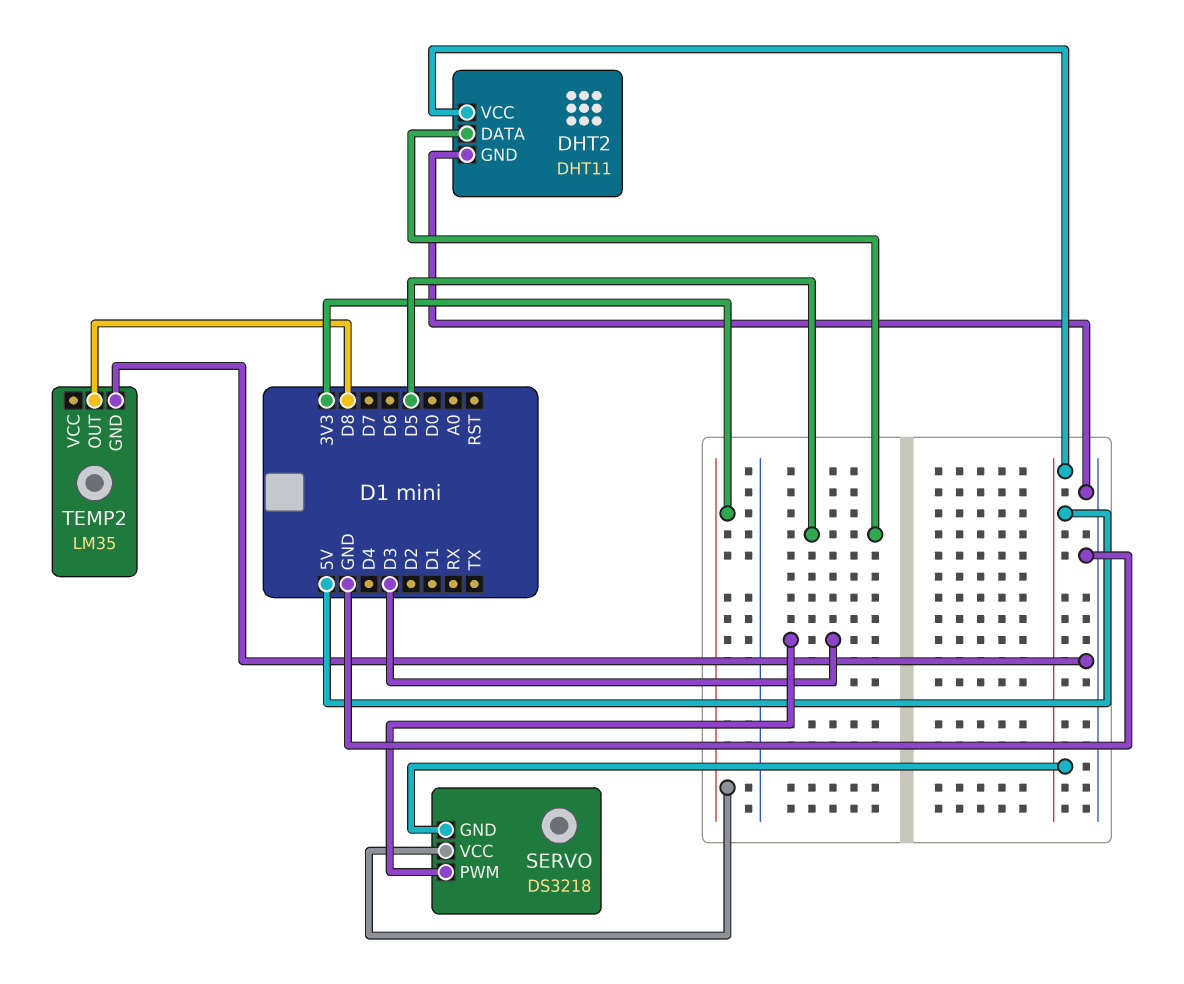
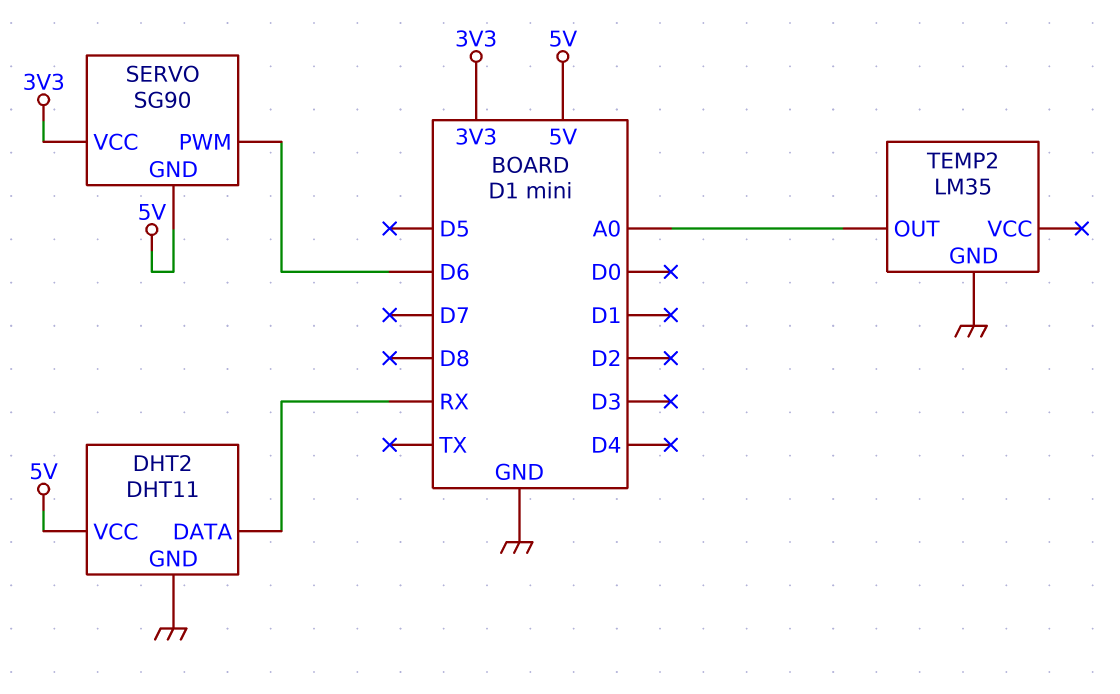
DHT2 pin DATA: D5 -> RX
SERVO: DS3218 -> SG90
SERVO pin PWM: D3 -> D6
TEMP2 pin OUT: D8 -> A0

